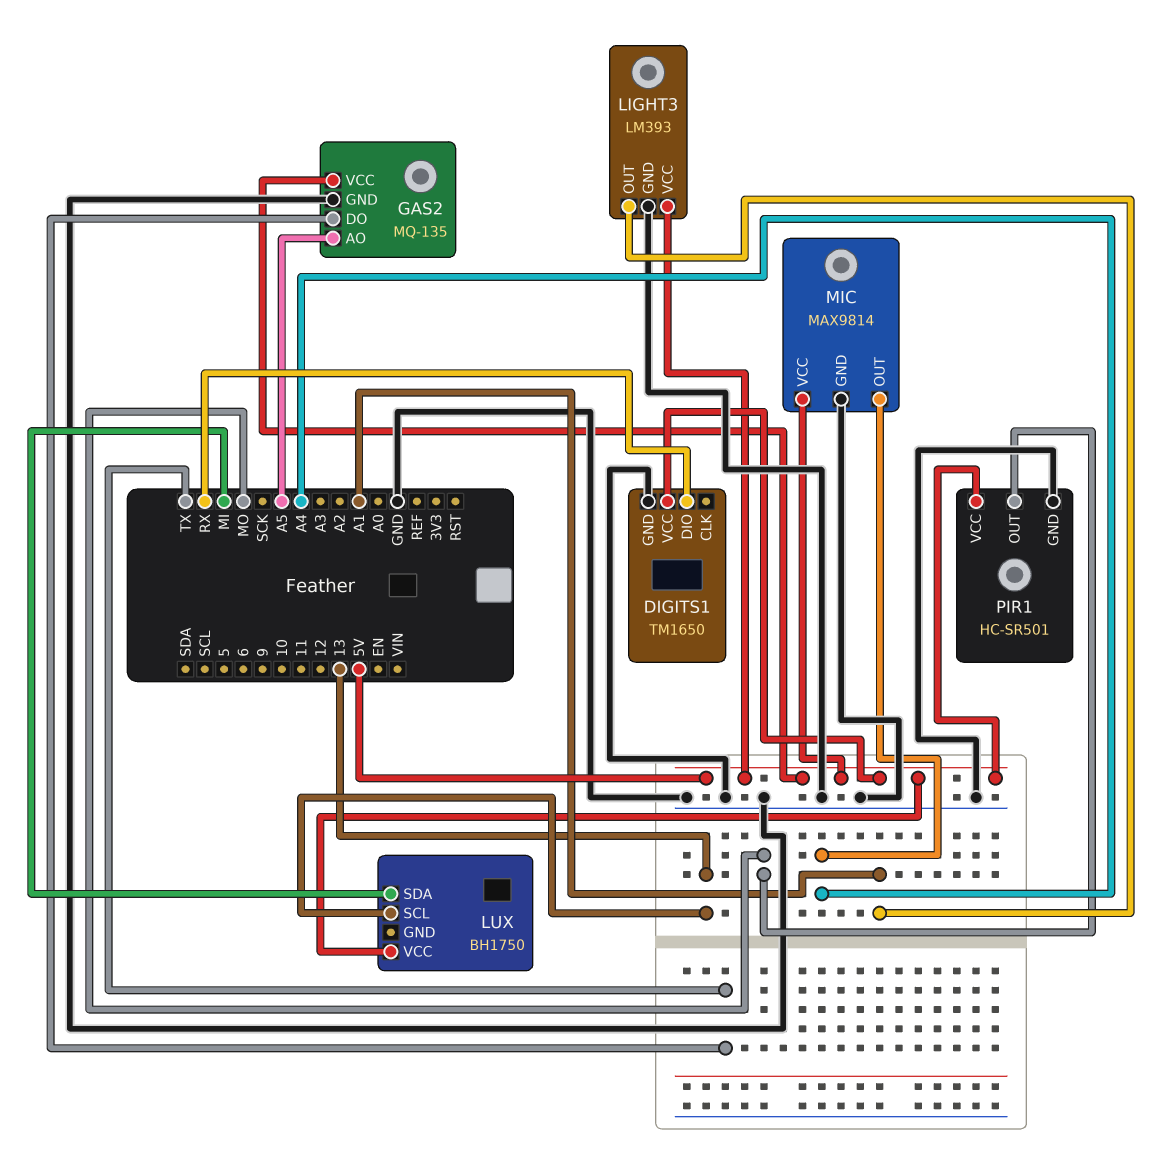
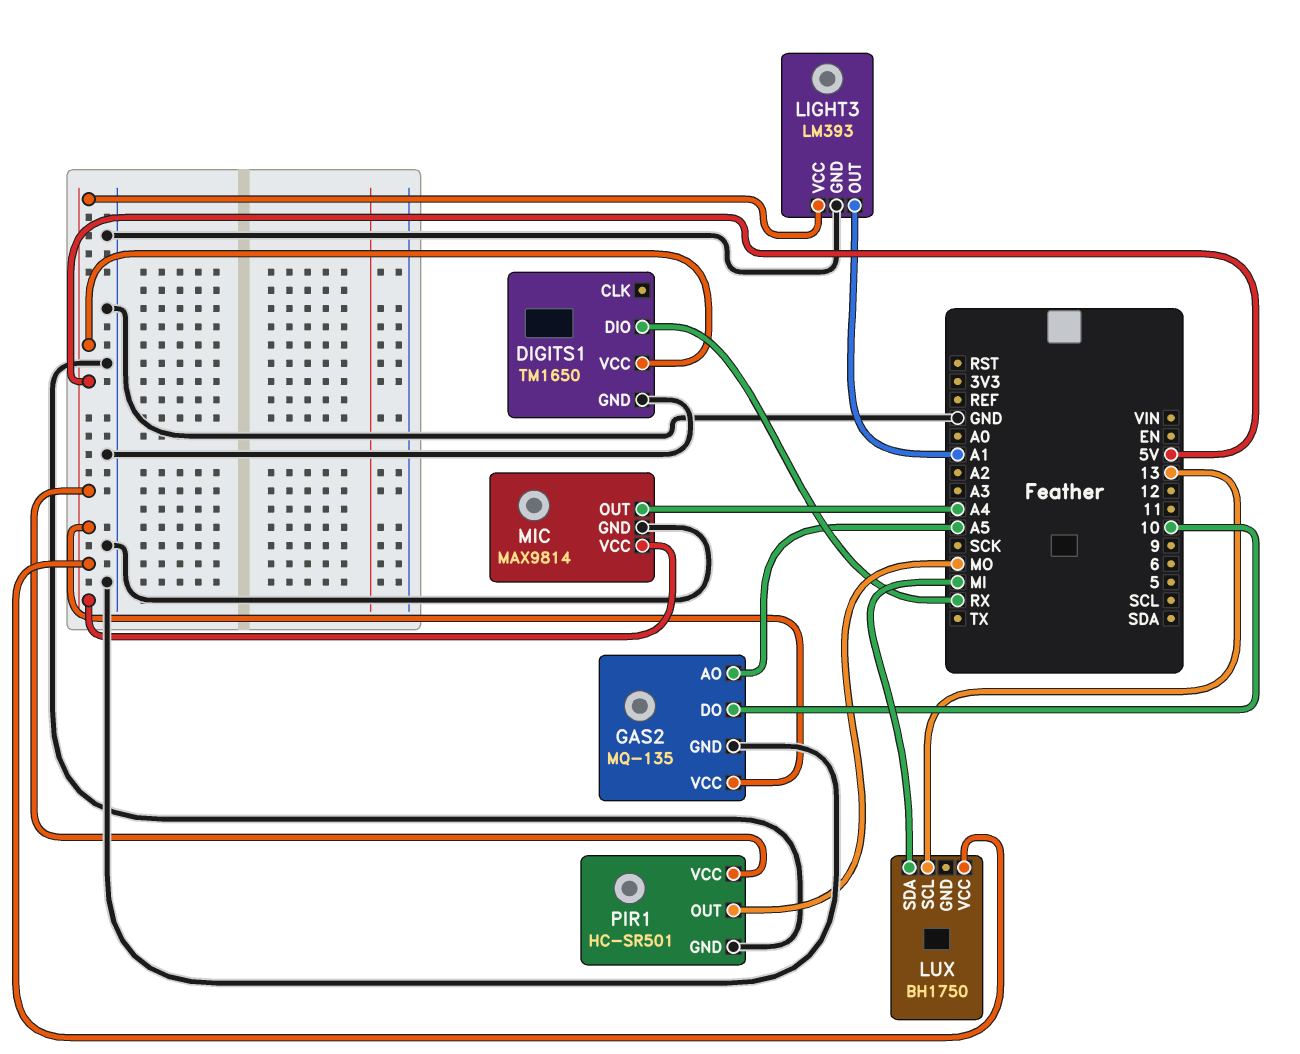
GAS2 pin DO: TX -> 10

